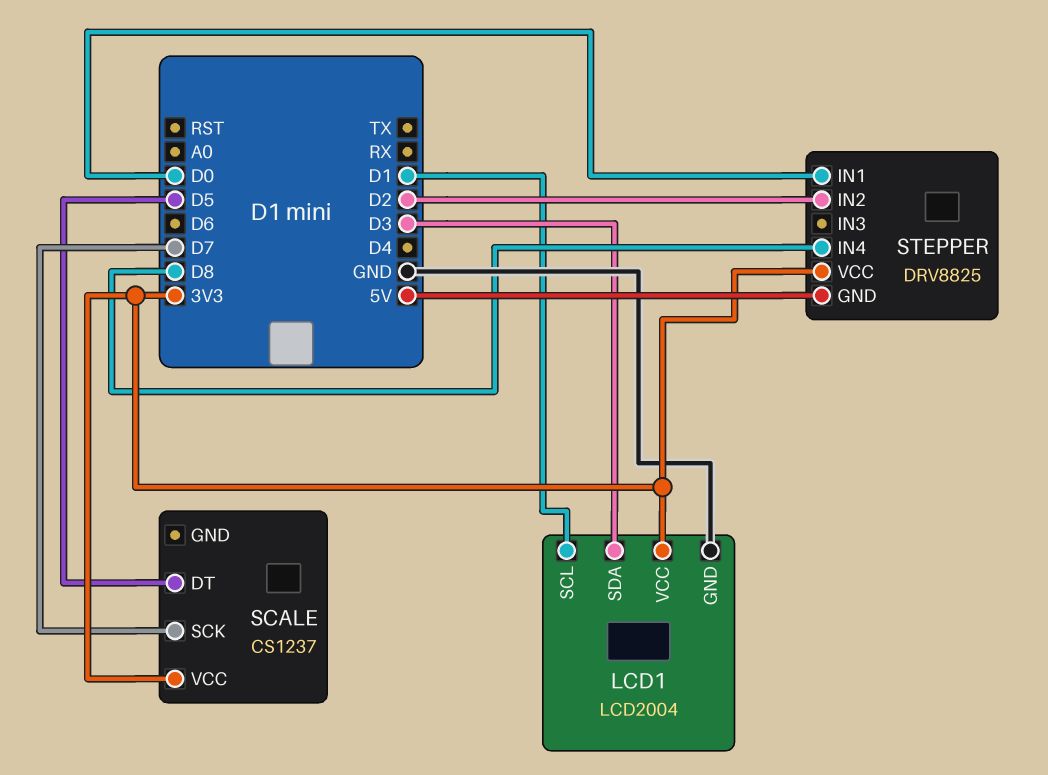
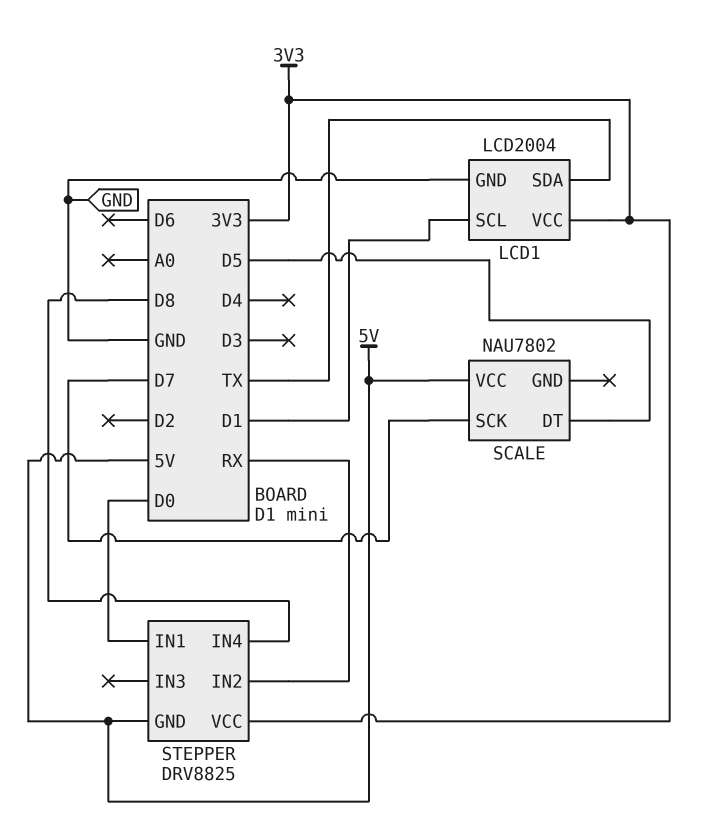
LCD1 pin SDA: D3 -> TX
SCALE: CS1237 -> NAU7802
SCALE pin VCC: 3V3 -> 5V
STEPPER pin IN2: D2 -> RX

